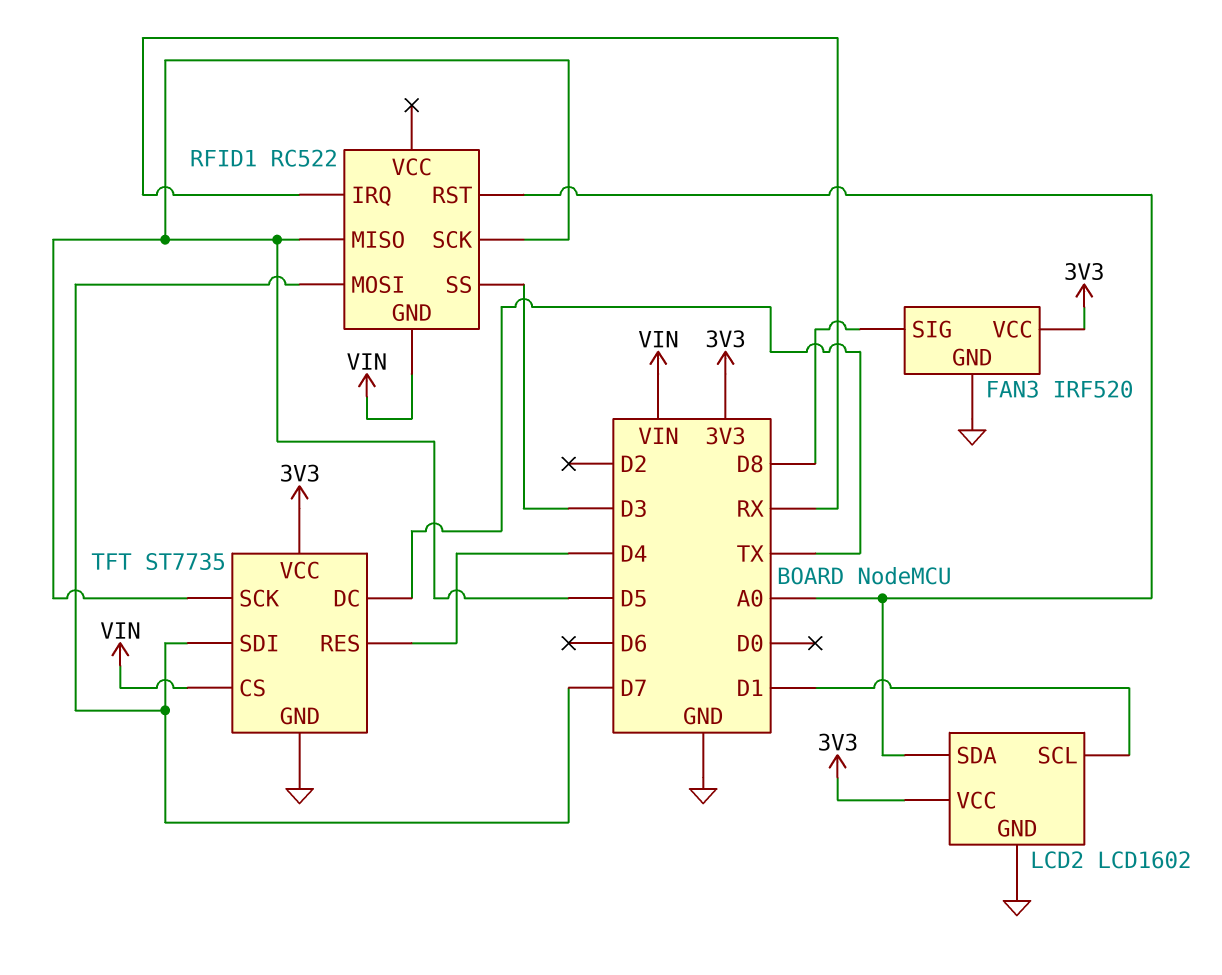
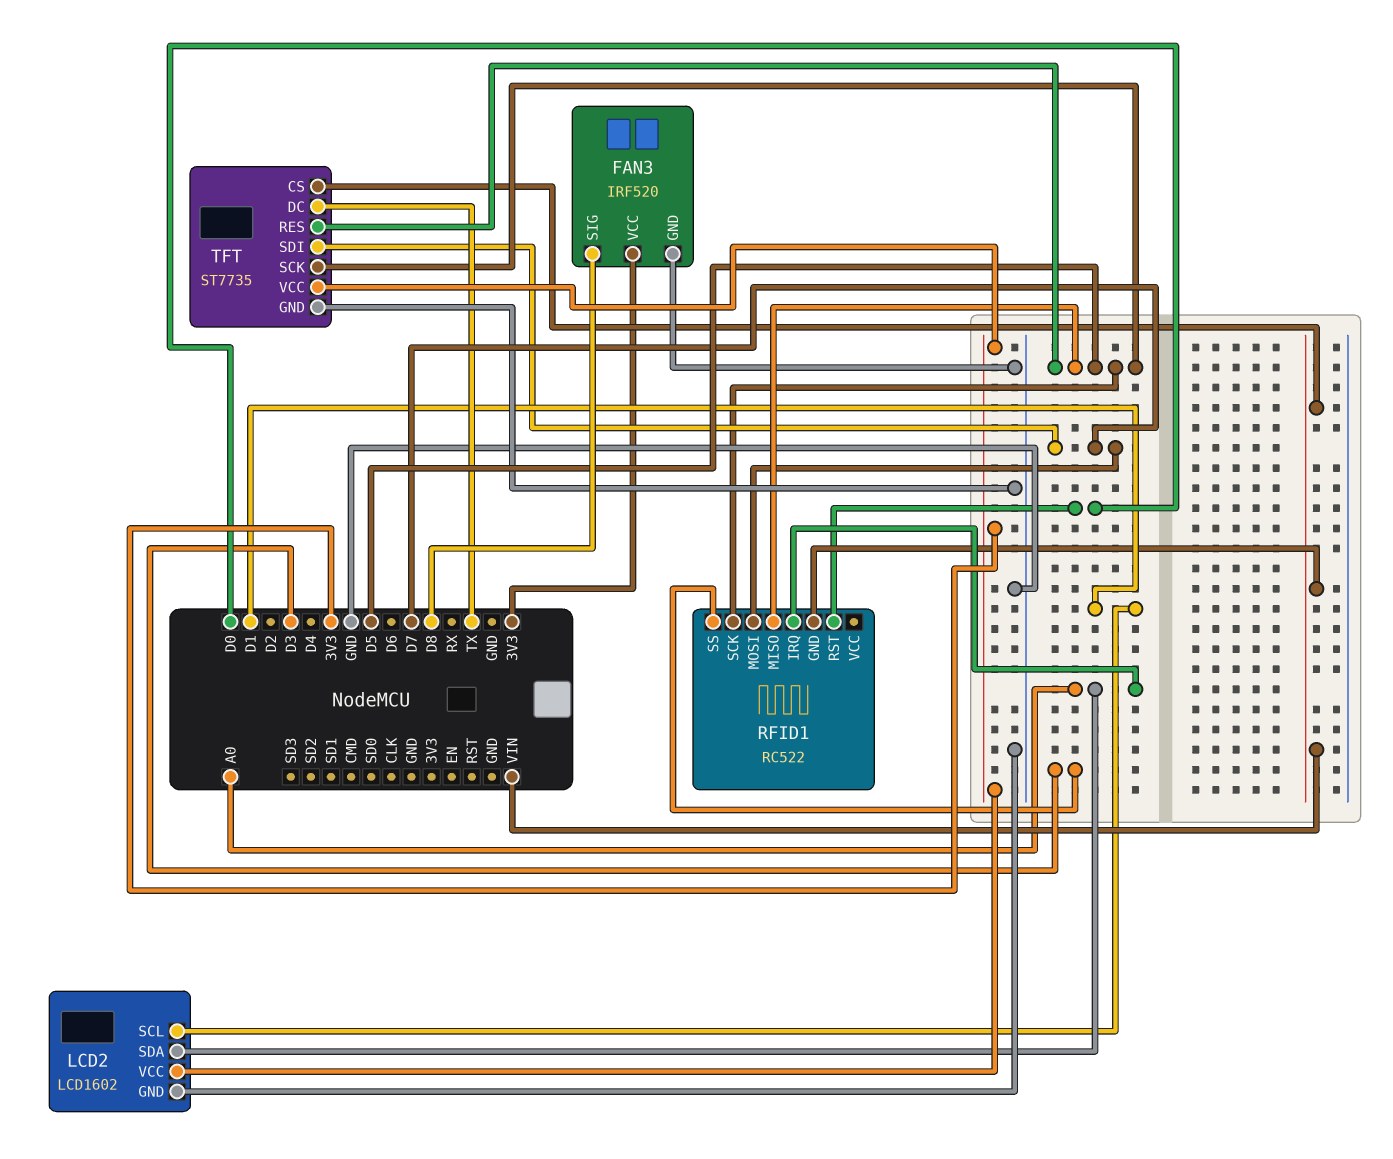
RFID1 pin IRQ: RX -> A0
RFID1 pin RST: A0 -> D0
TFT pin RES: D4 -> D5

